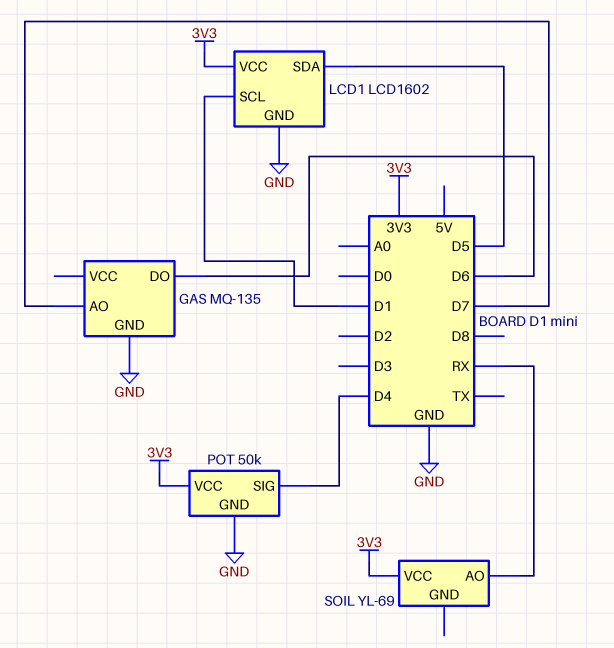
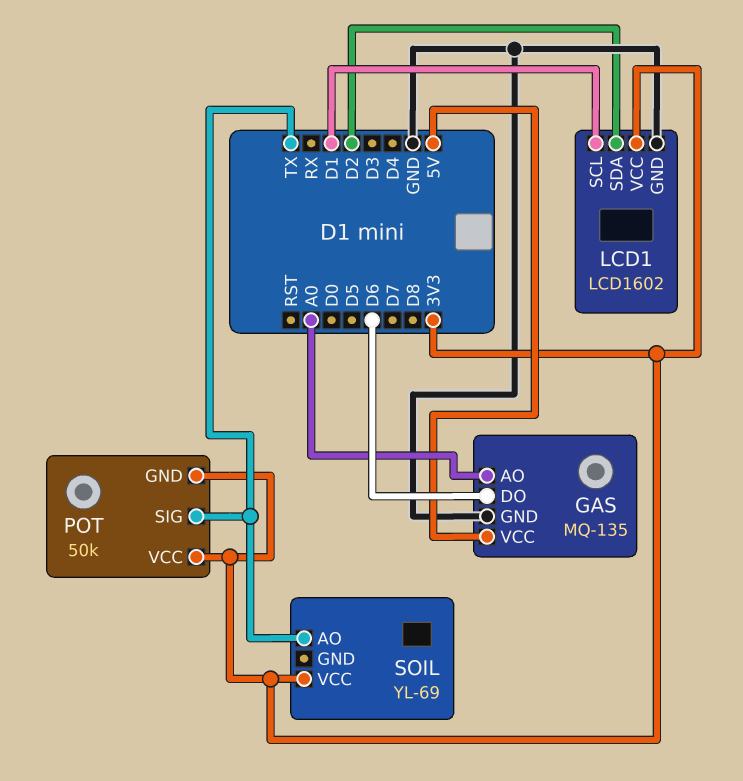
GAS pin AO: D7 -> A0
GAS pin VCC: none -> 5V
LCD1 pin SDA: D5 -> D2
POT pin GND: GND -> 3V3
POT pin SIG: D4 -> TX
SOIL pin AO: RX -> TX

